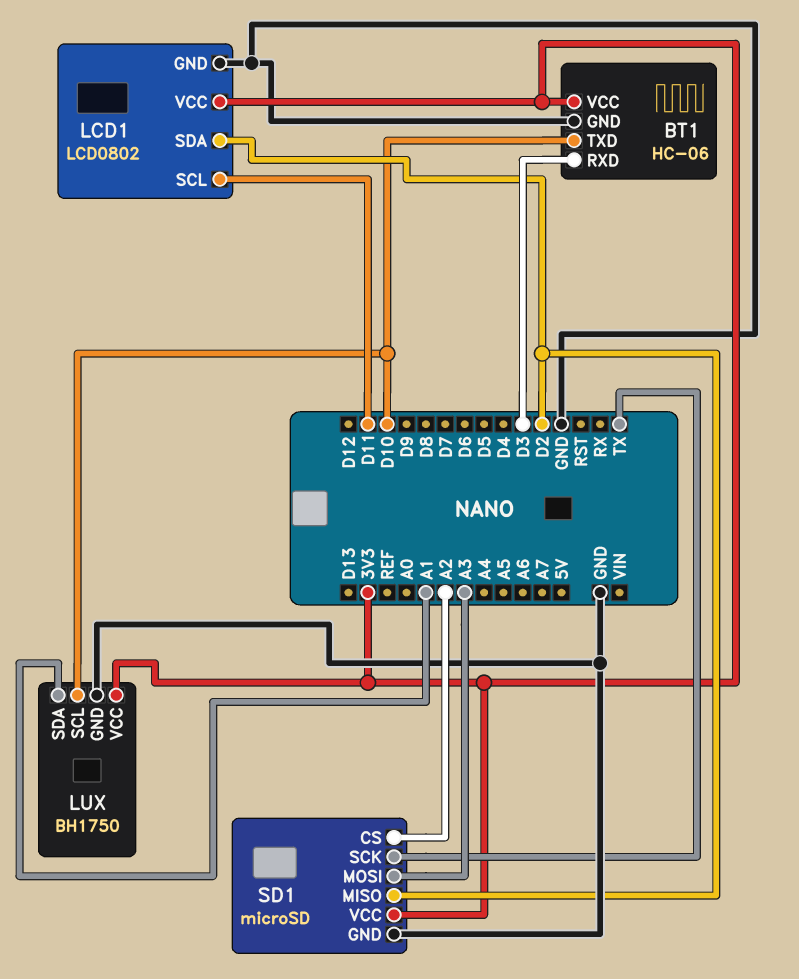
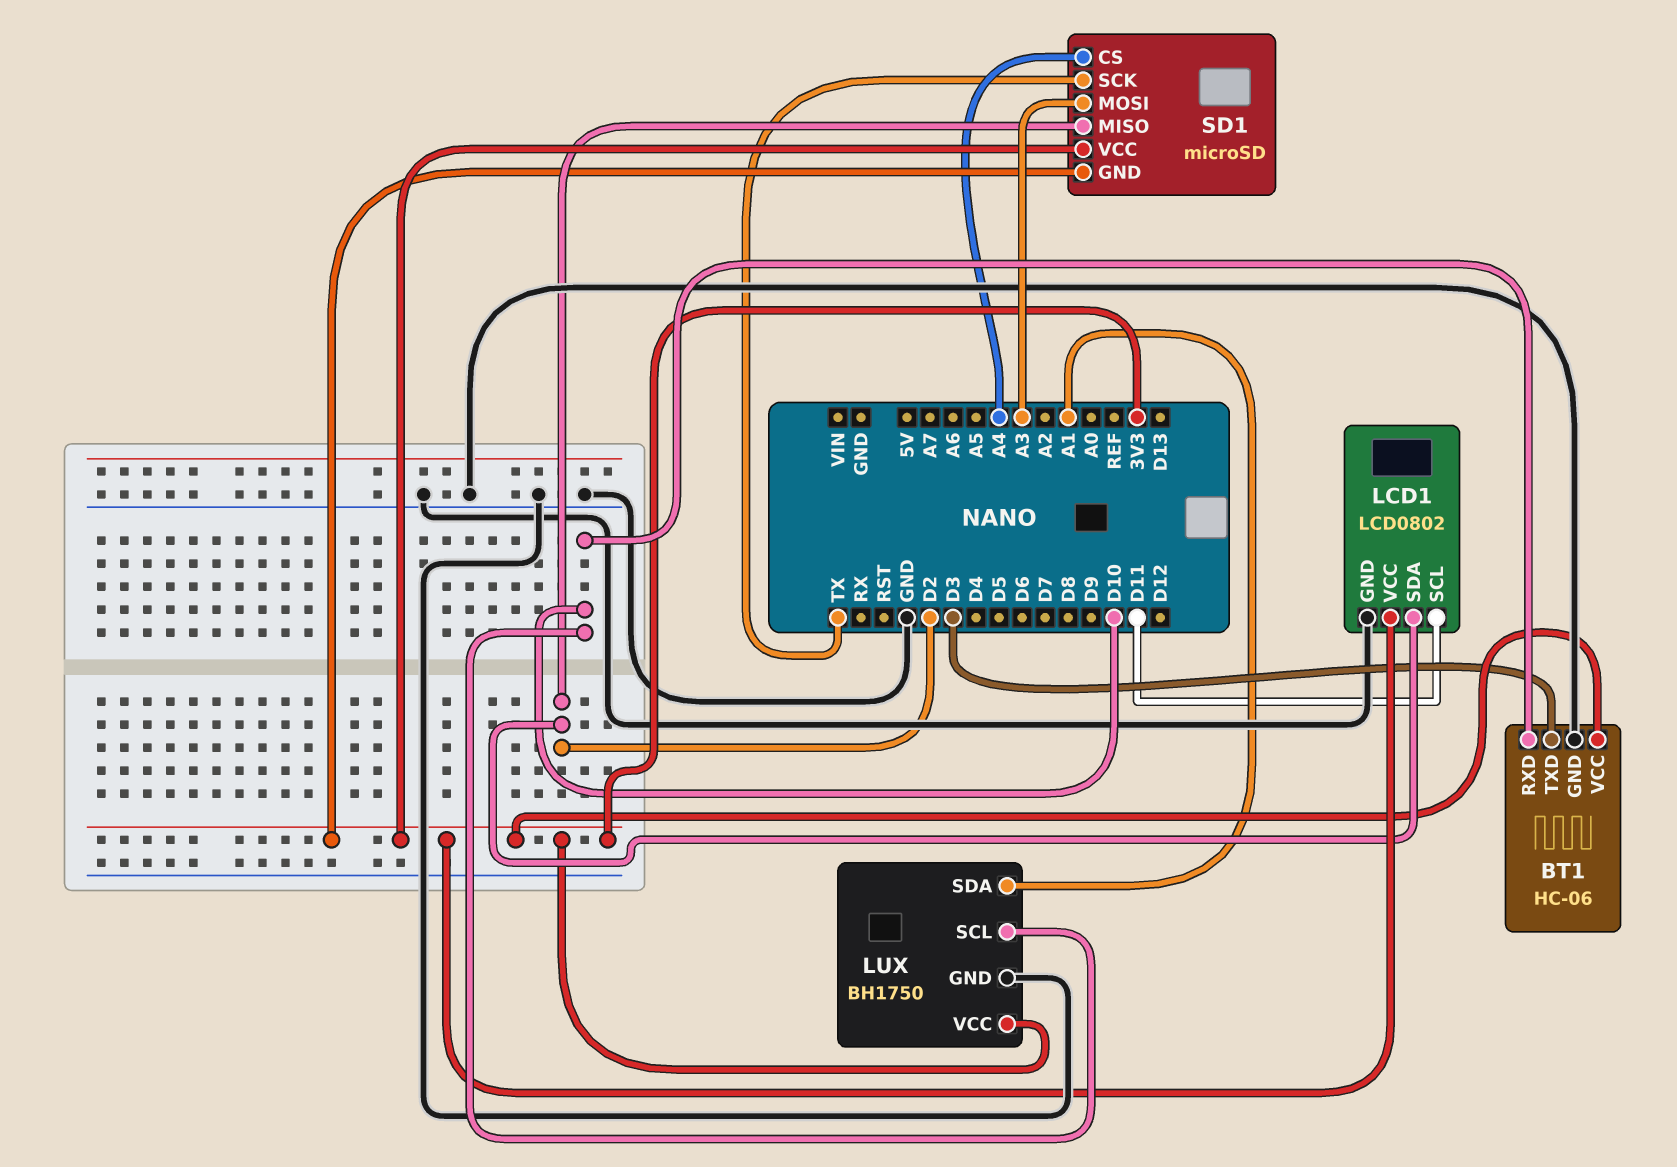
BT1 pin RXD: D3 -> D10
BT1 pin TXD: D10 -> D3
SD1 pin CS: A2 -> A4
SD1 pin GND: GND -> 3V3

